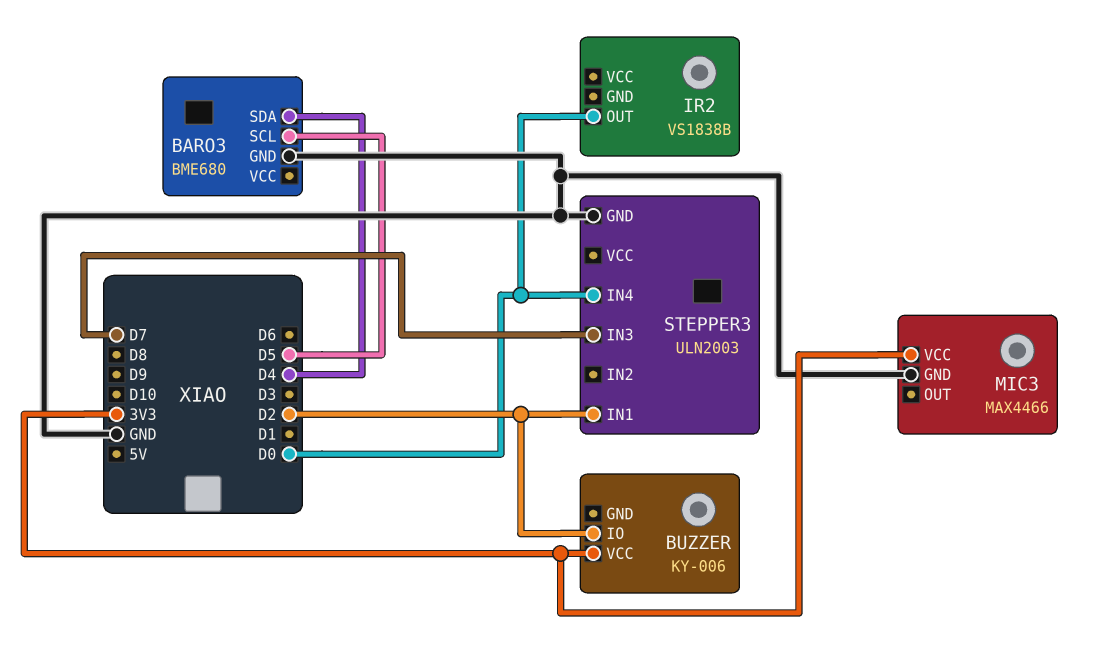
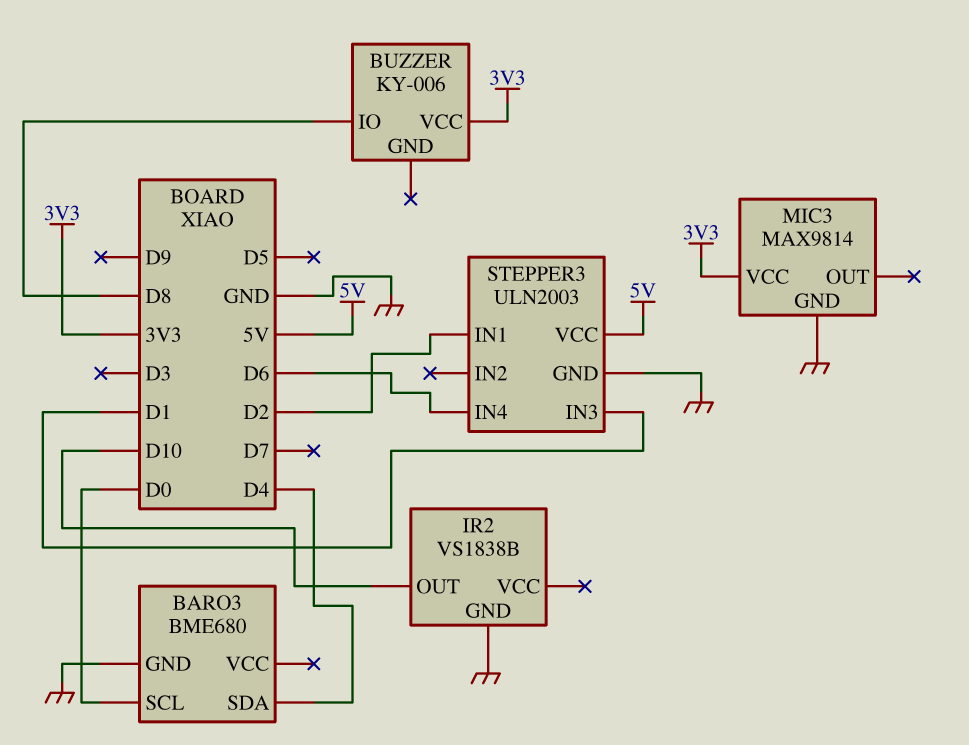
BARO3 pin SCL: D5 -> D0
BUZZER pin IO: D2 -> D8
IR2 pin GND: none -> GND
IR2 pin OUT: D0 -> D10
MIC3: MAX4466 -> MAX9814
STEPPER3 pin IN3: D7 -> D1
STEPPER3 pin IN4: D0 -> D6
STEPPER3 pin VCC: none -> 5V

